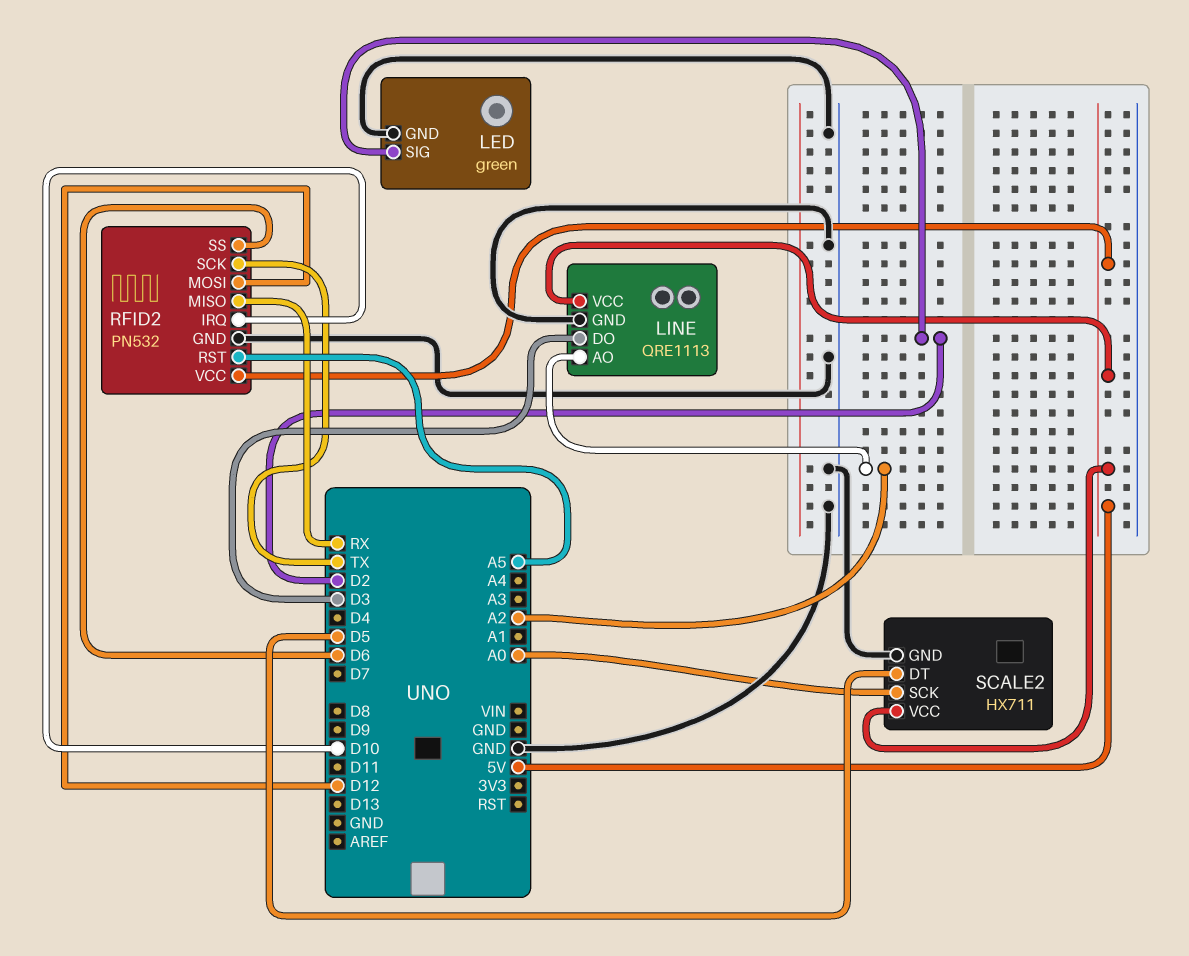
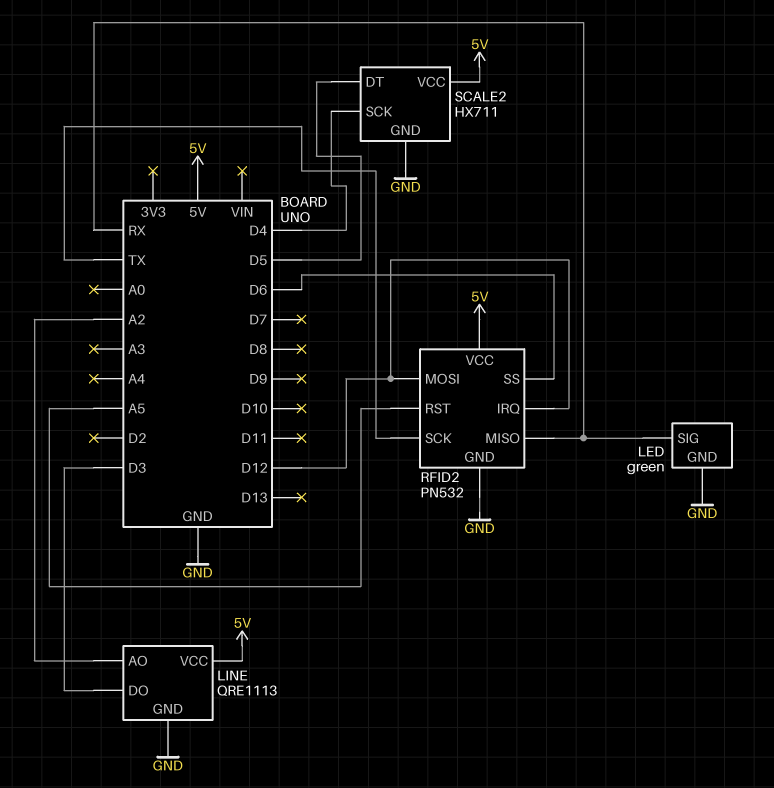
LED pin SIG: D2 -> RX
RFID2 pin IRQ: D10 -> D12
SCALE2 pin SCK: A0 -> D4

